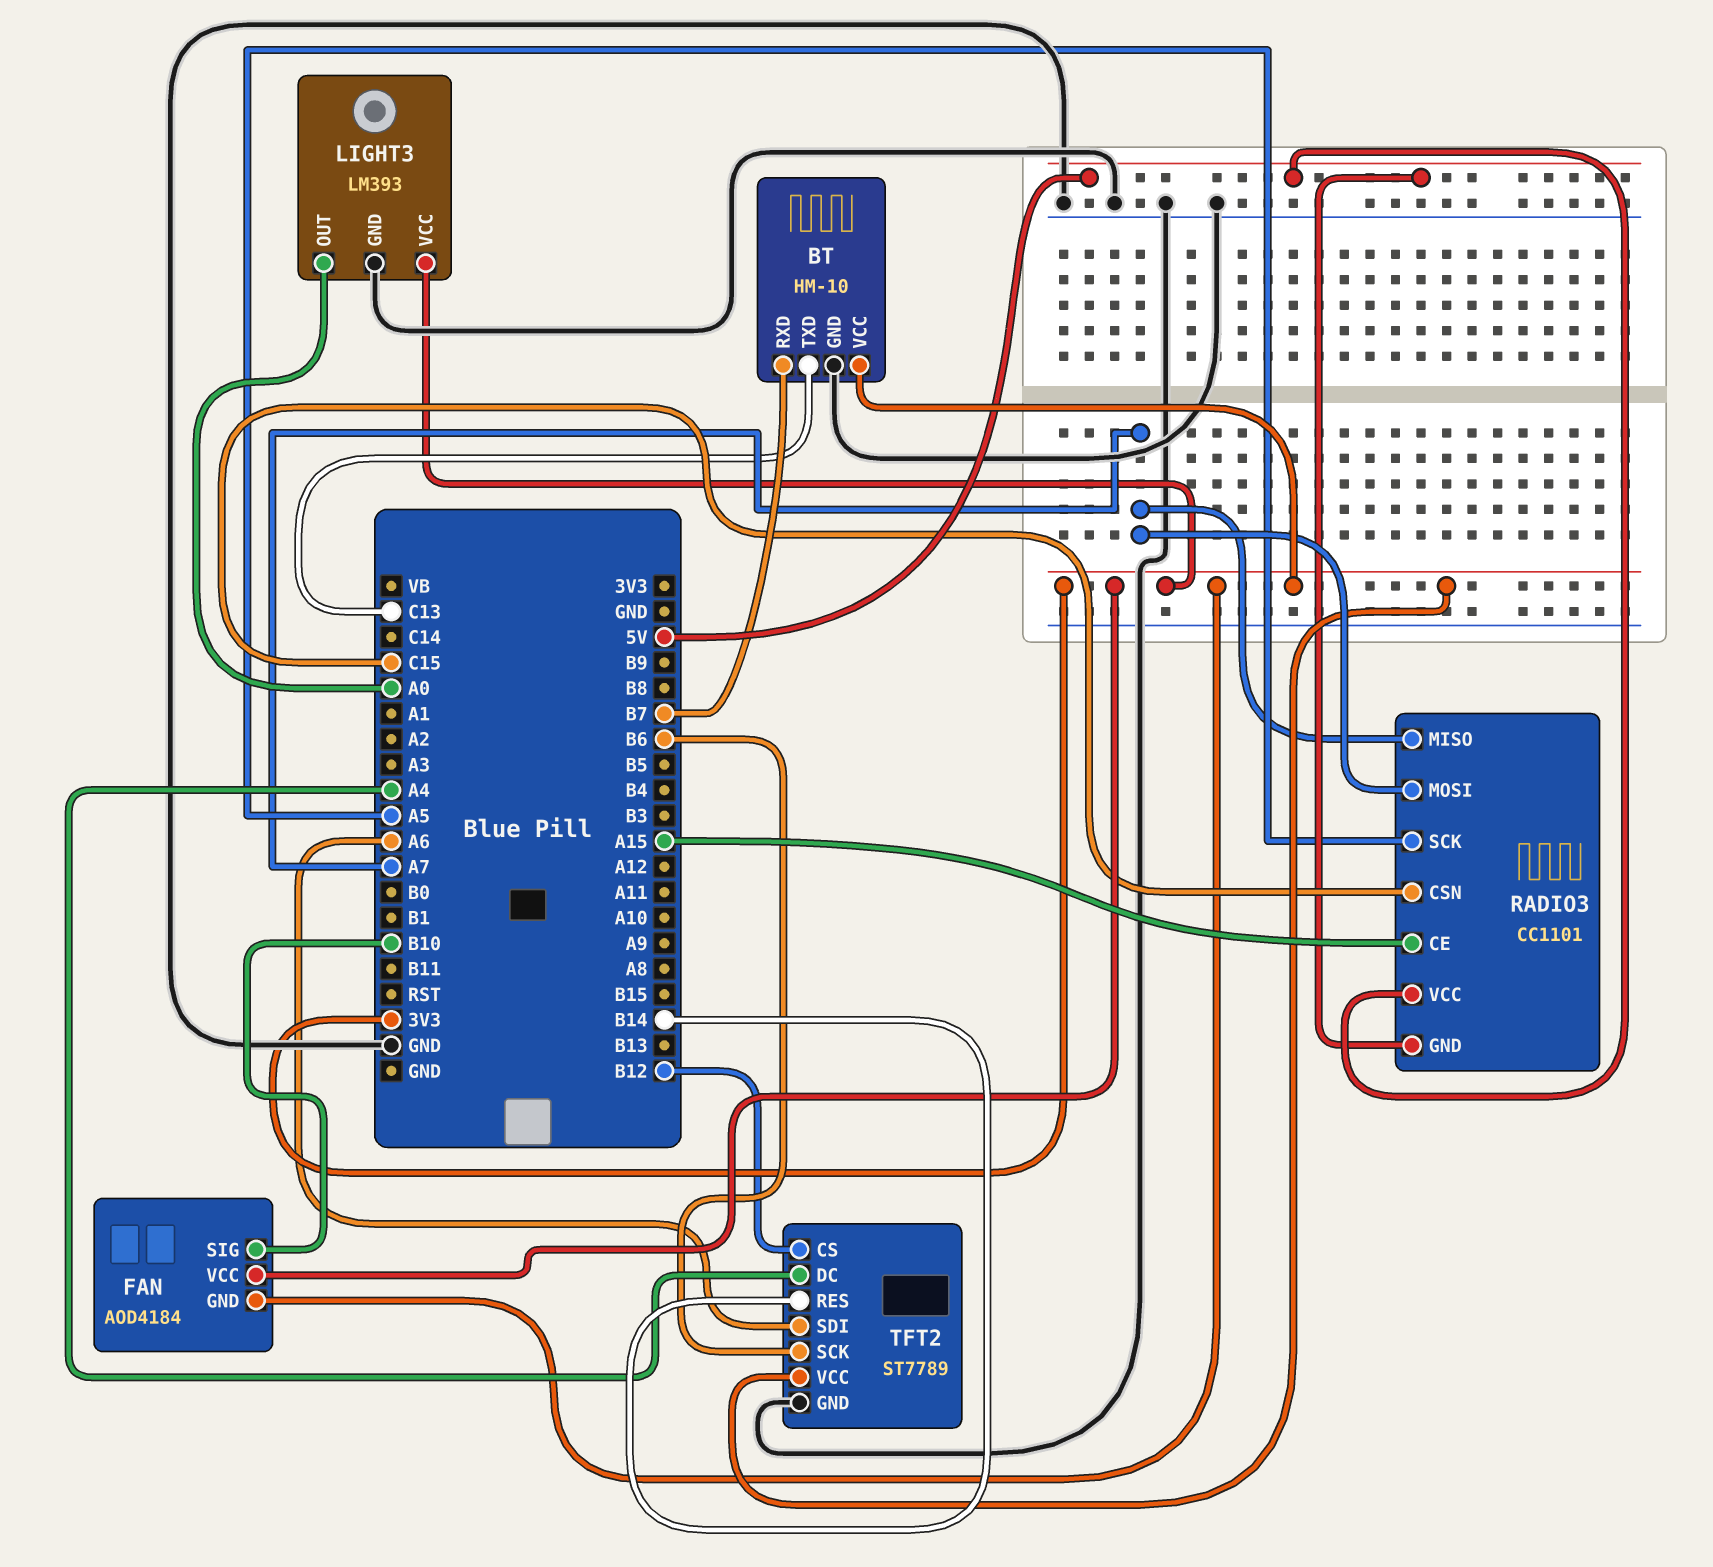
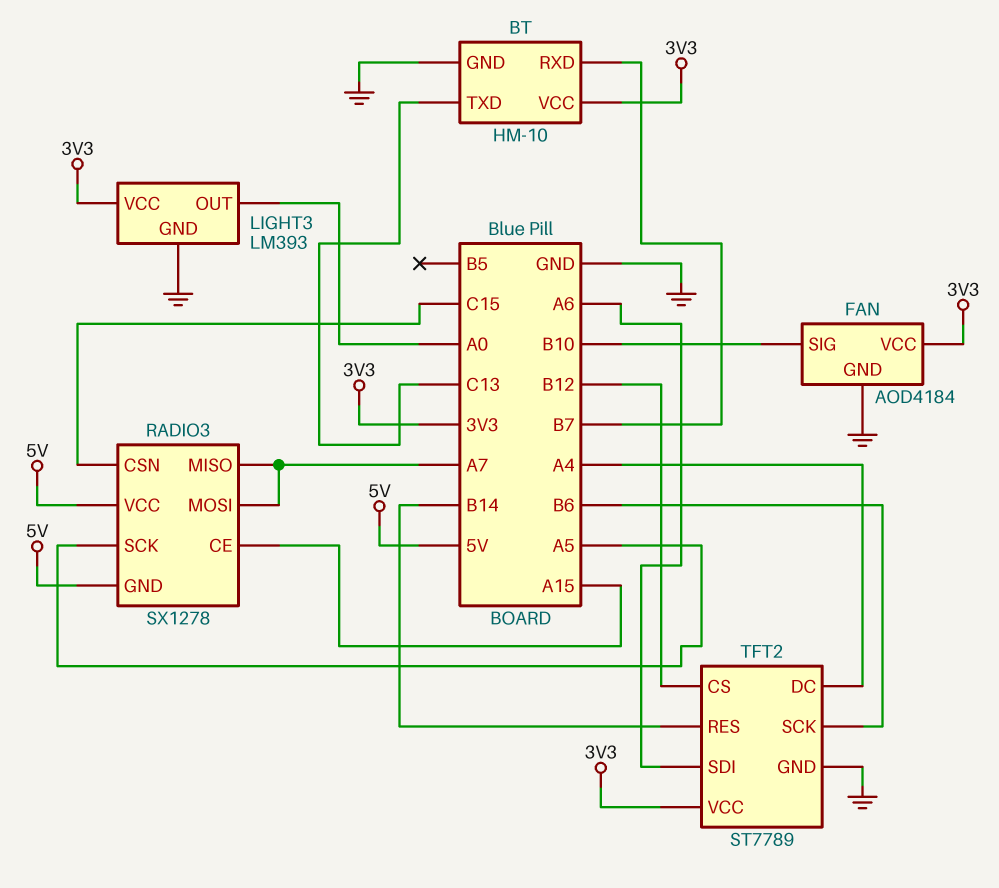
FAN pin GND: 3V3 -> GND
RADIO3: CC1101 -> SX1278

